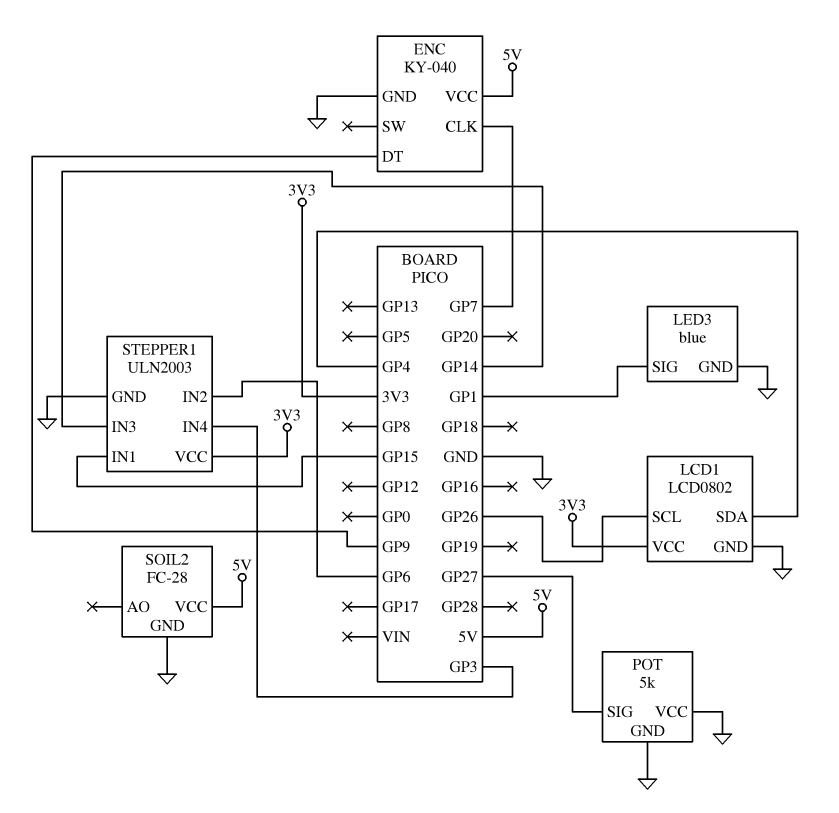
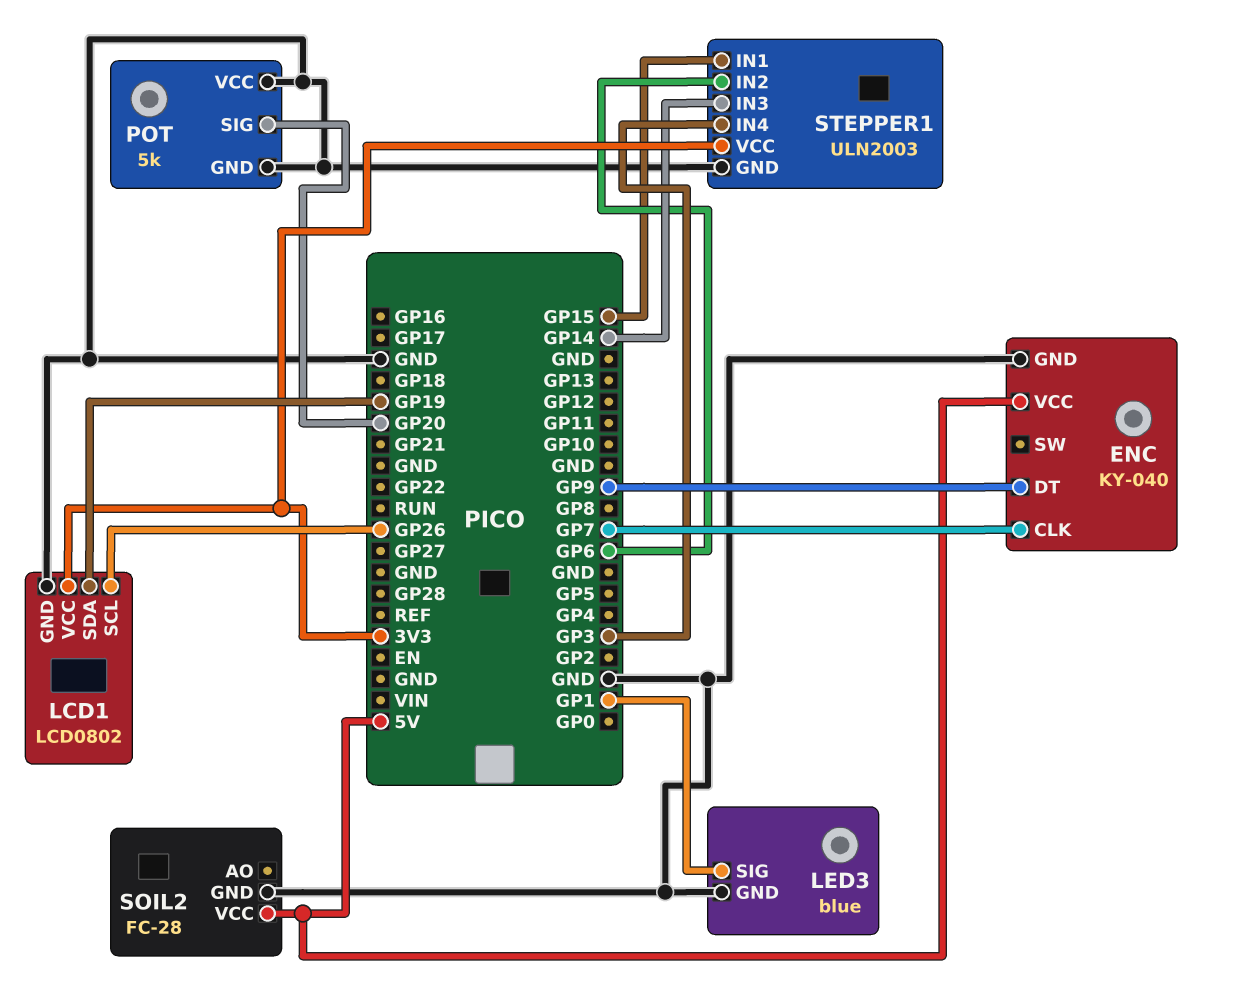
LCD1 pin SDA: GP4 -> GP19
POT pin SIG: GP27 -> GP20

